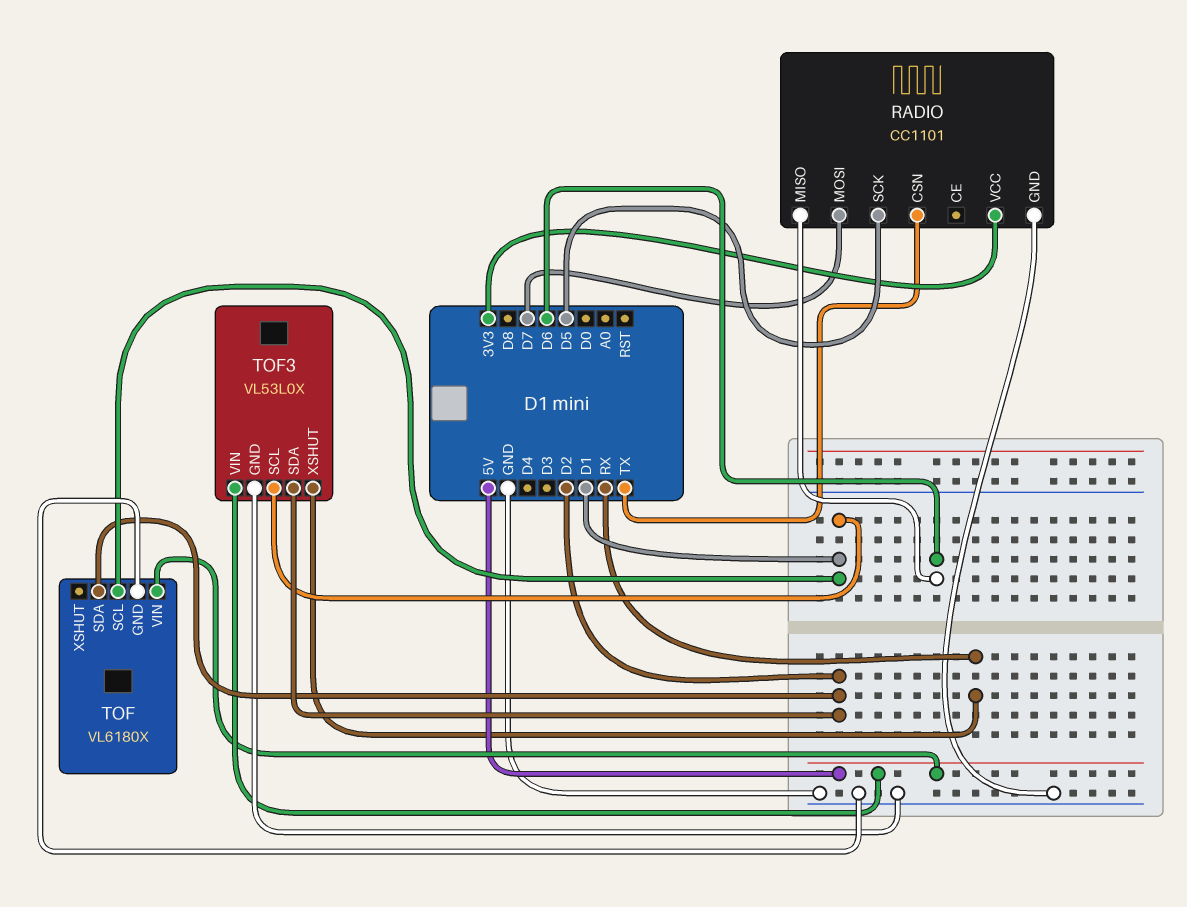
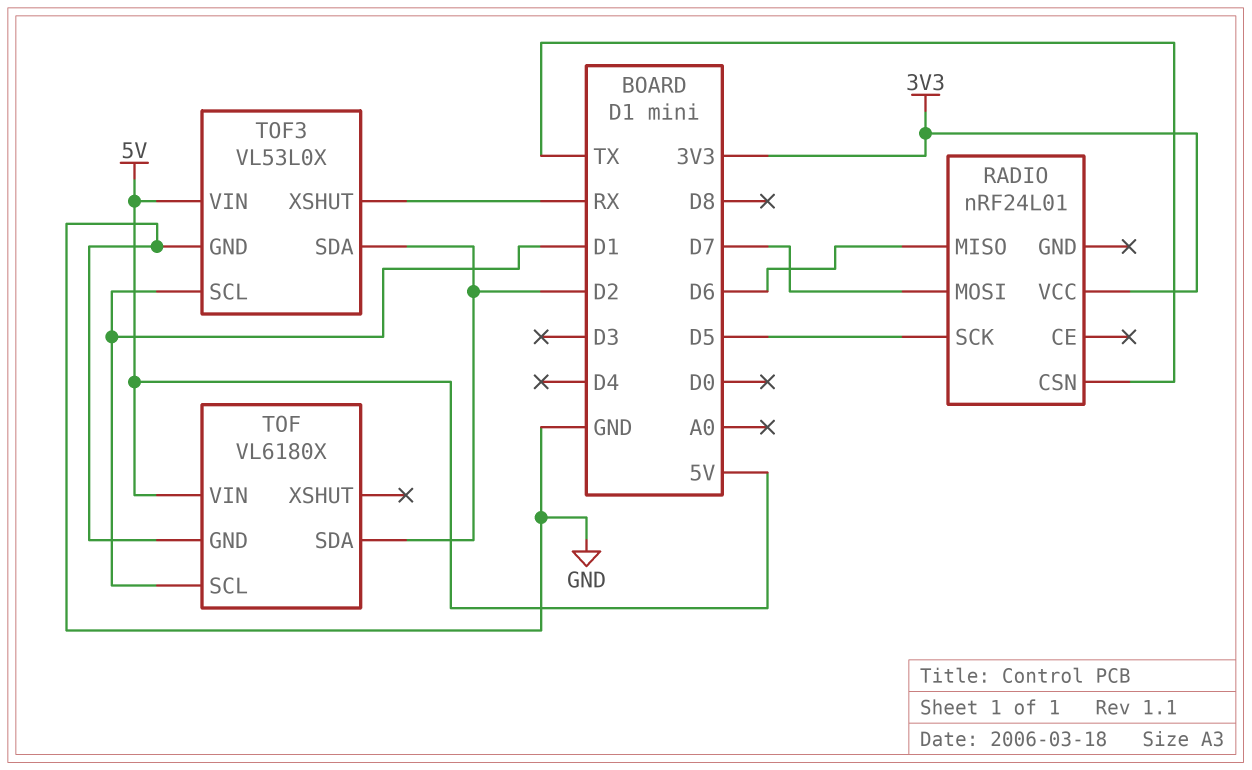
RADIO: CC1101 -> nRF24L01
RADIO pin GND: GND -> none

